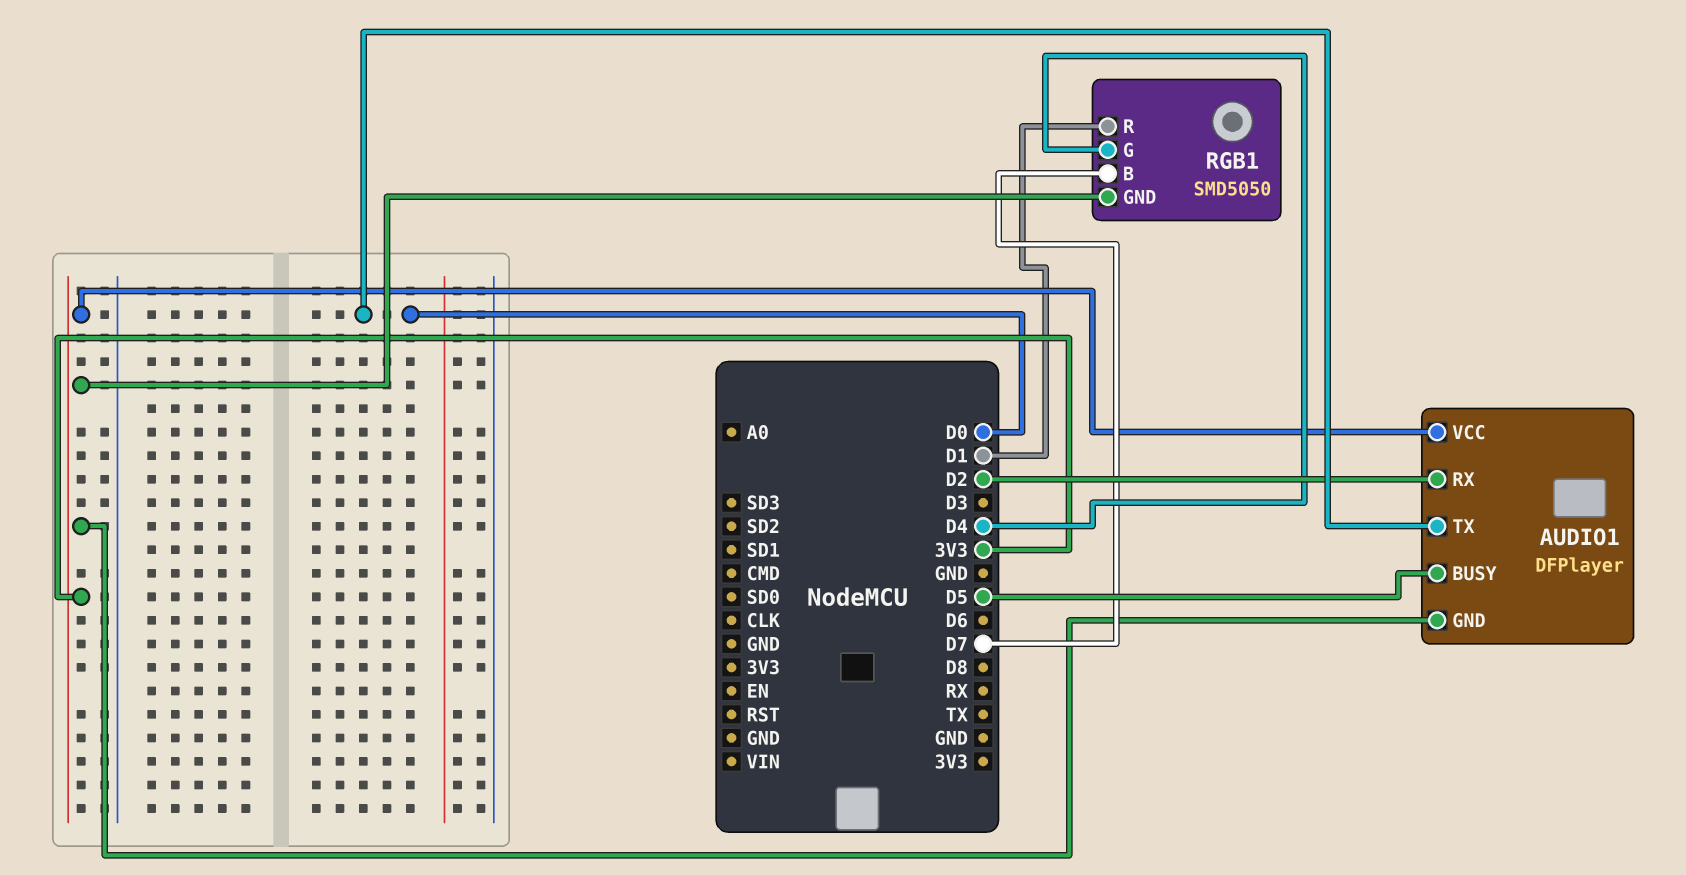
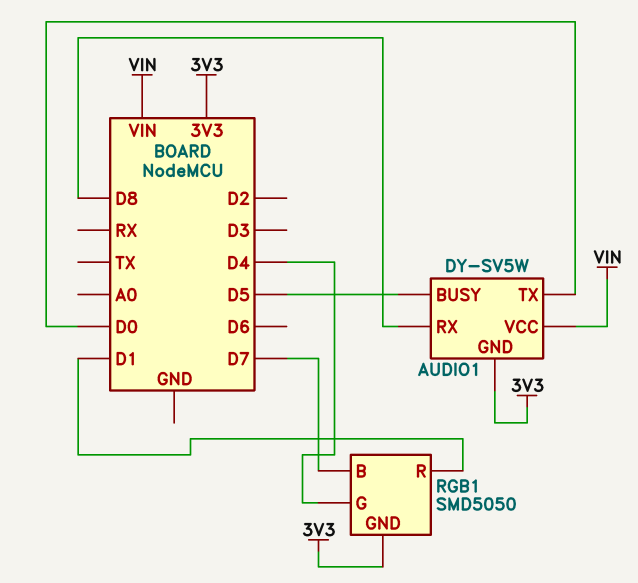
AUDIO1: DFPlayer -> DY-SV5W
AUDIO1 pin RX: D2 -> D8
AUDIO1 pin VCC: 3V3 -> VIN

